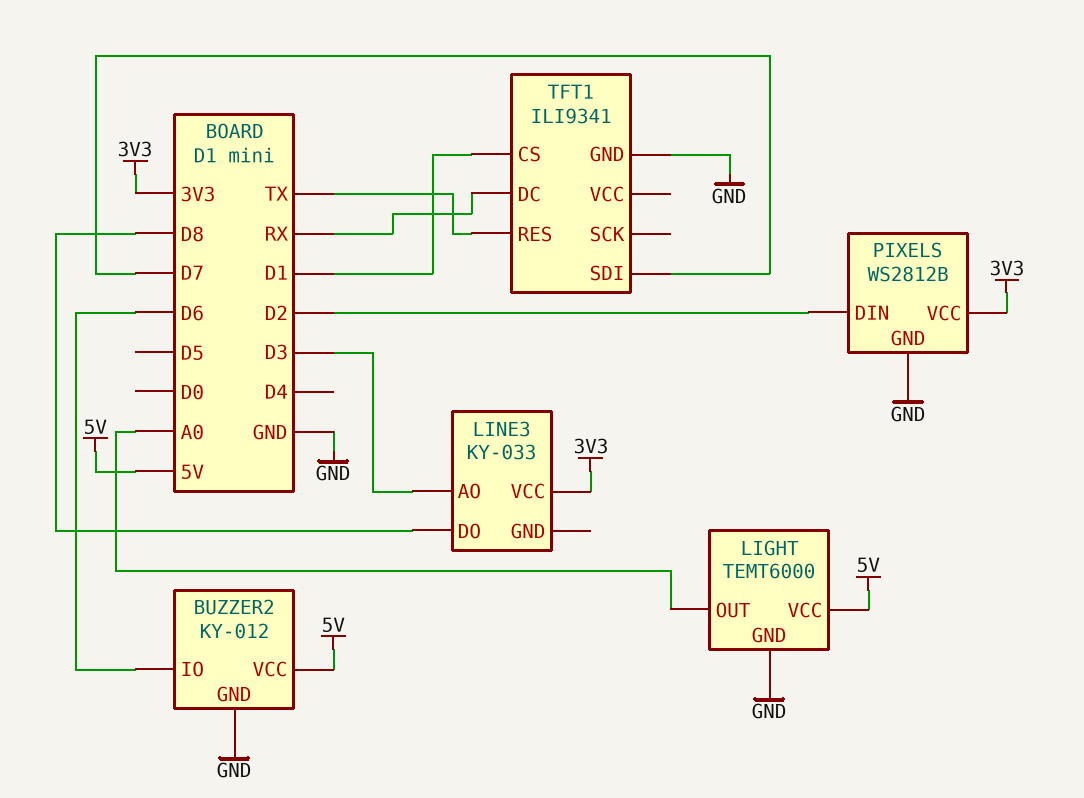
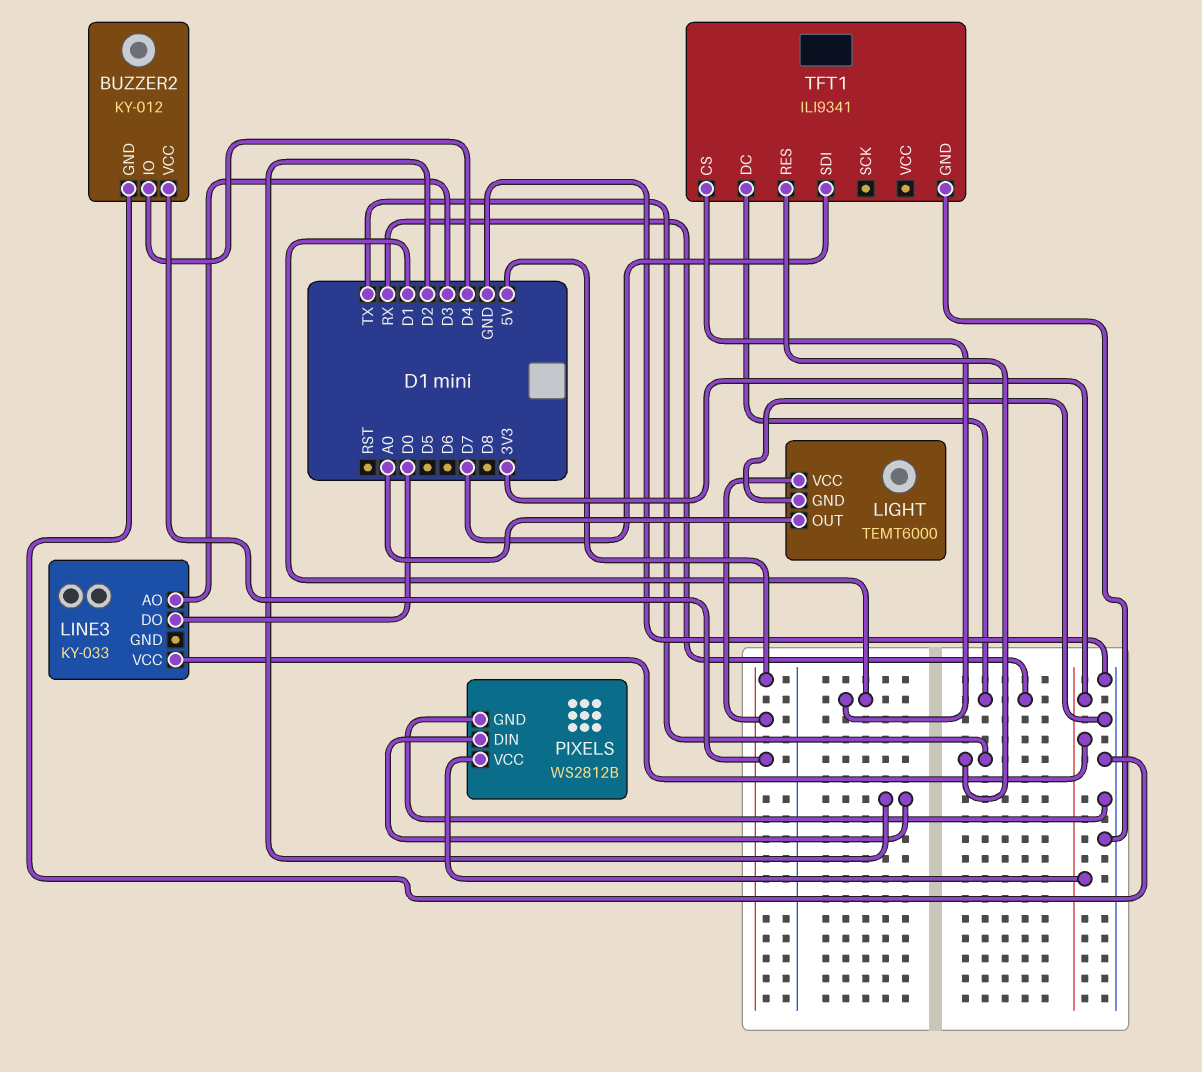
BUZZER2 pin IO: D6 -> D4
LINE3 pin DO: D8 -> D0

